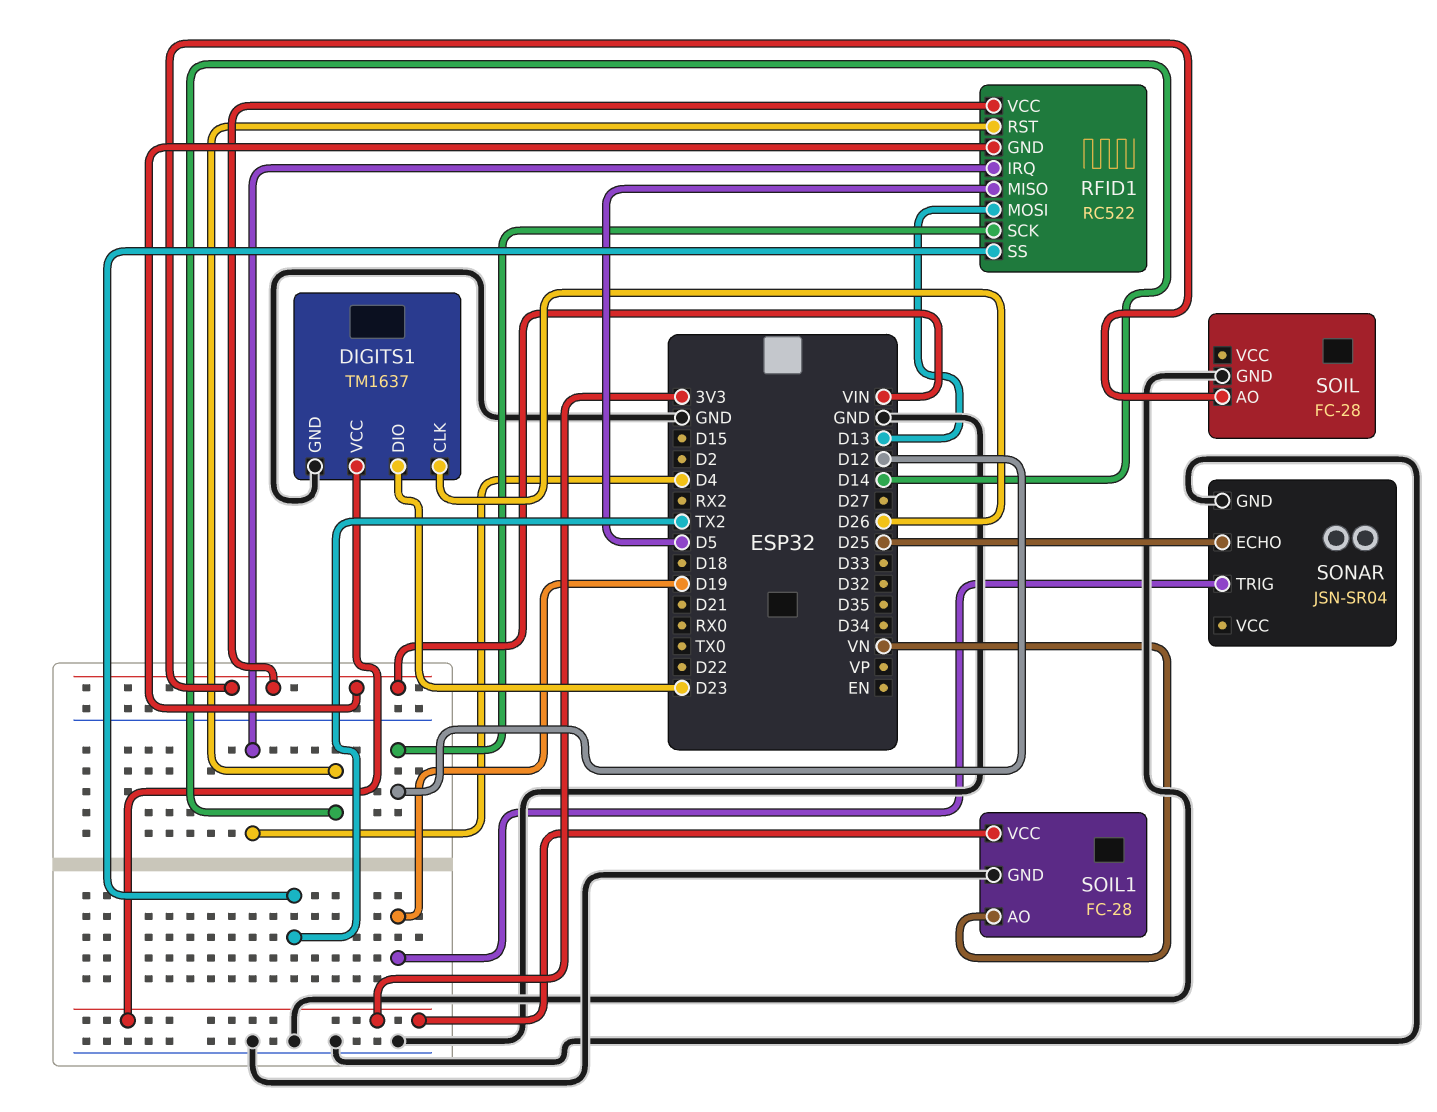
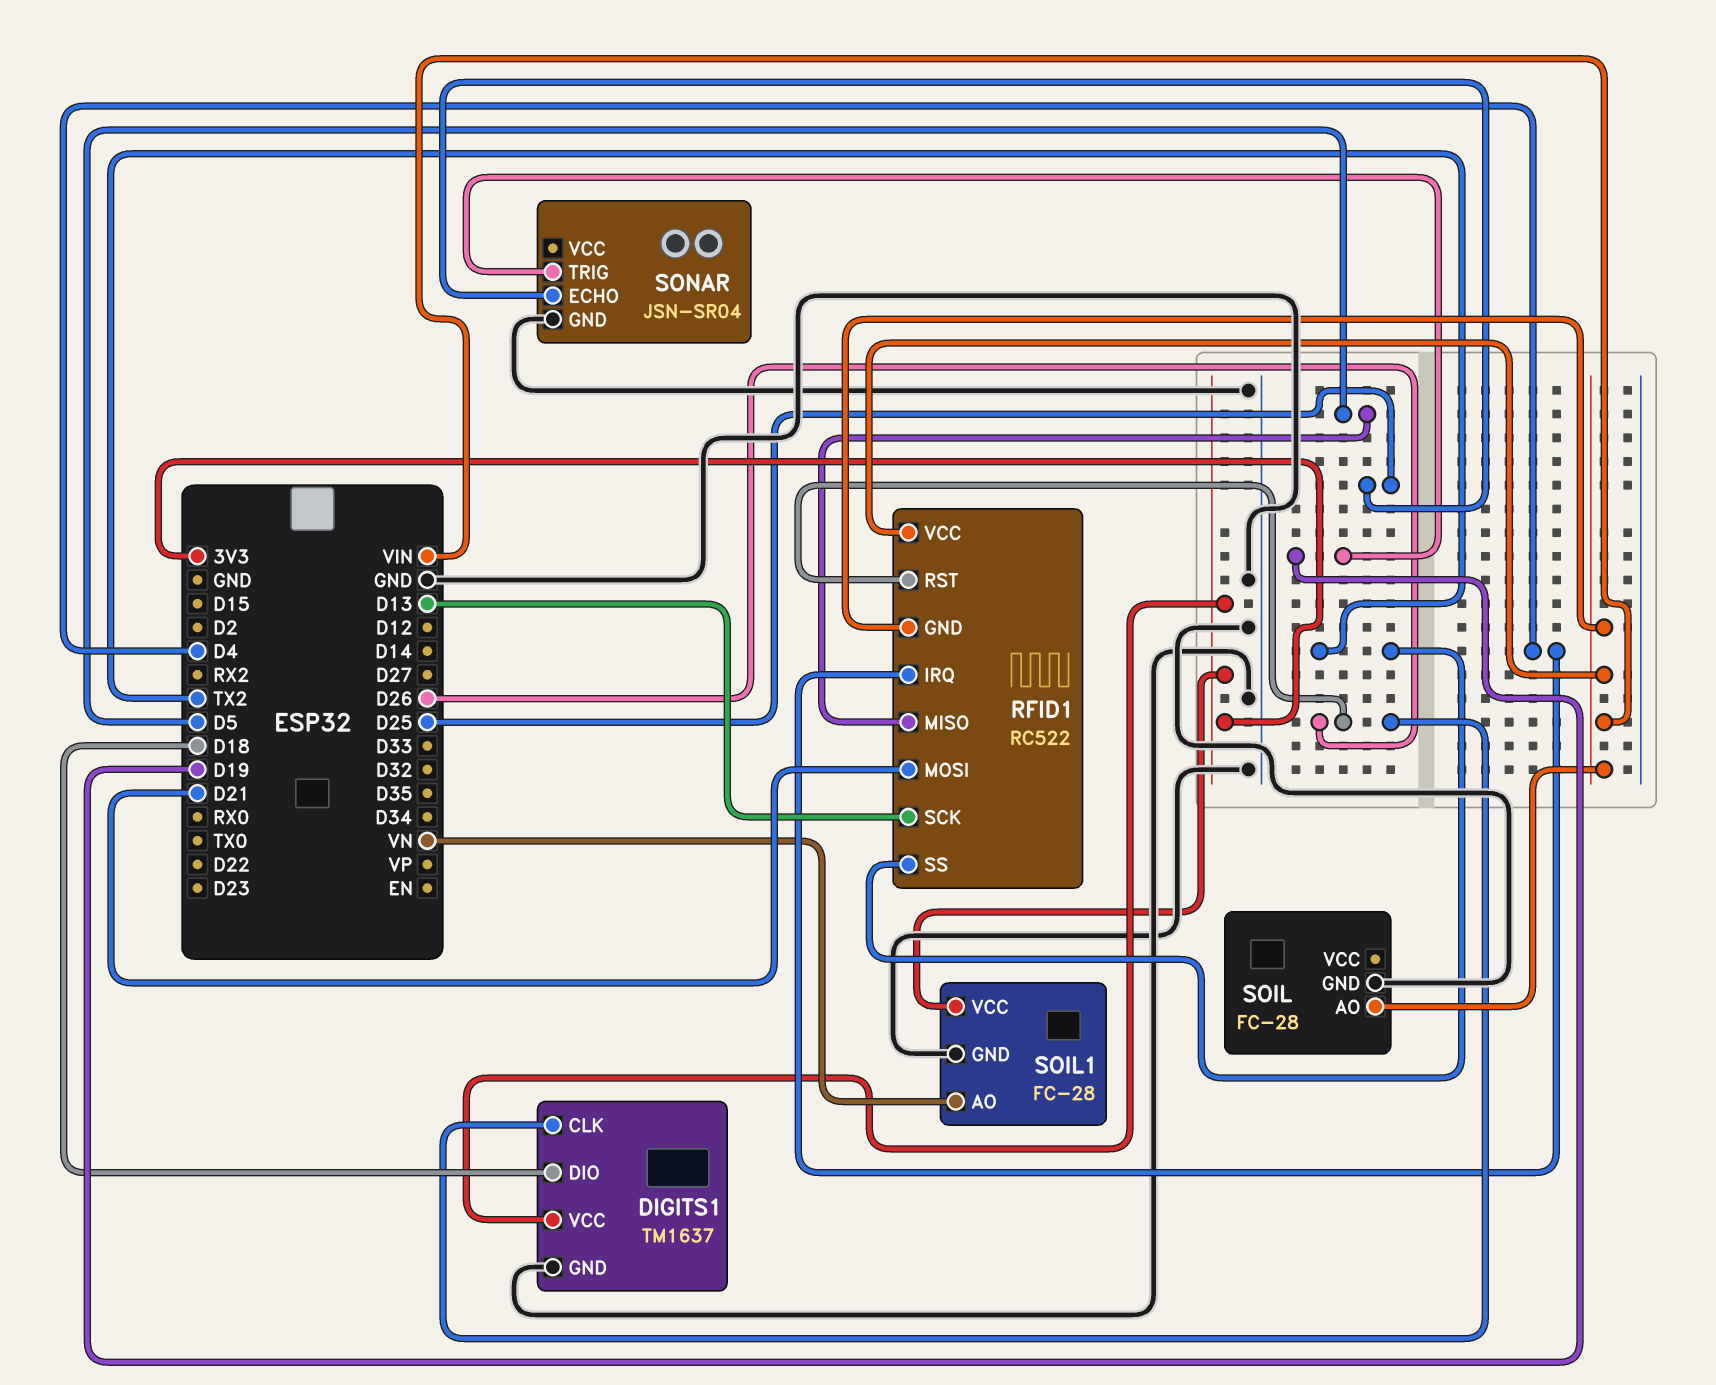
DIGITS1 pin DIO: D23 -> D18
RFID1 pin MOSI: D13 -> D21
RFID1 pin RST: D14 -> D26
RFID1 pin SCK: D12 -> D13

